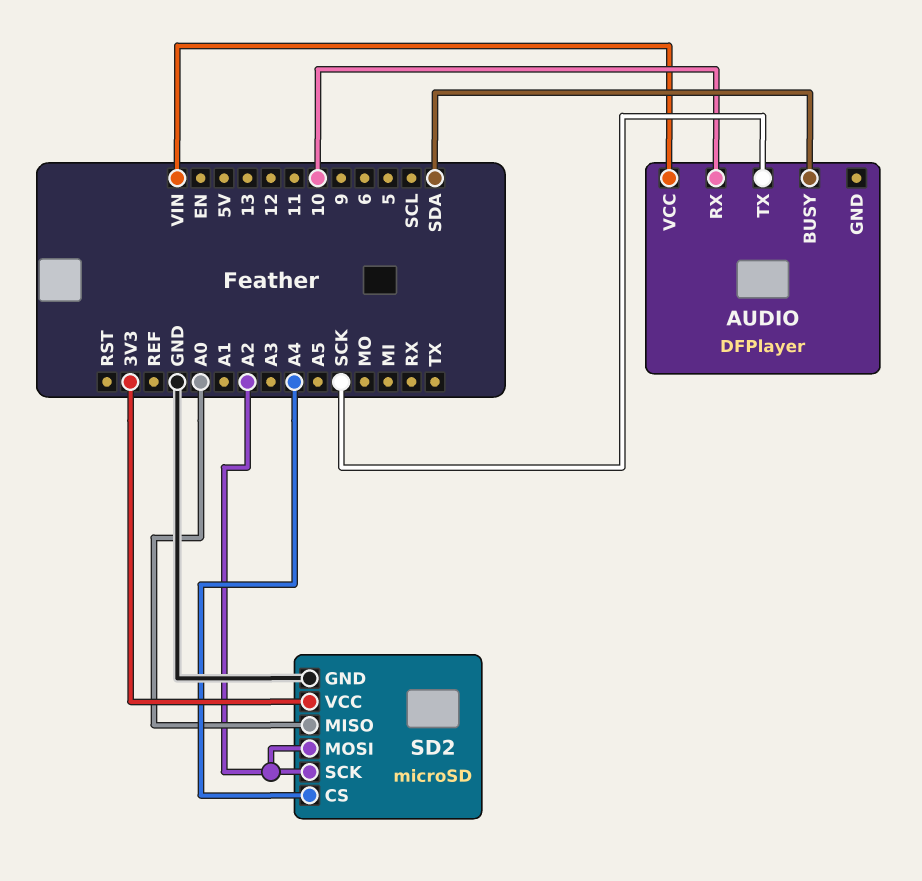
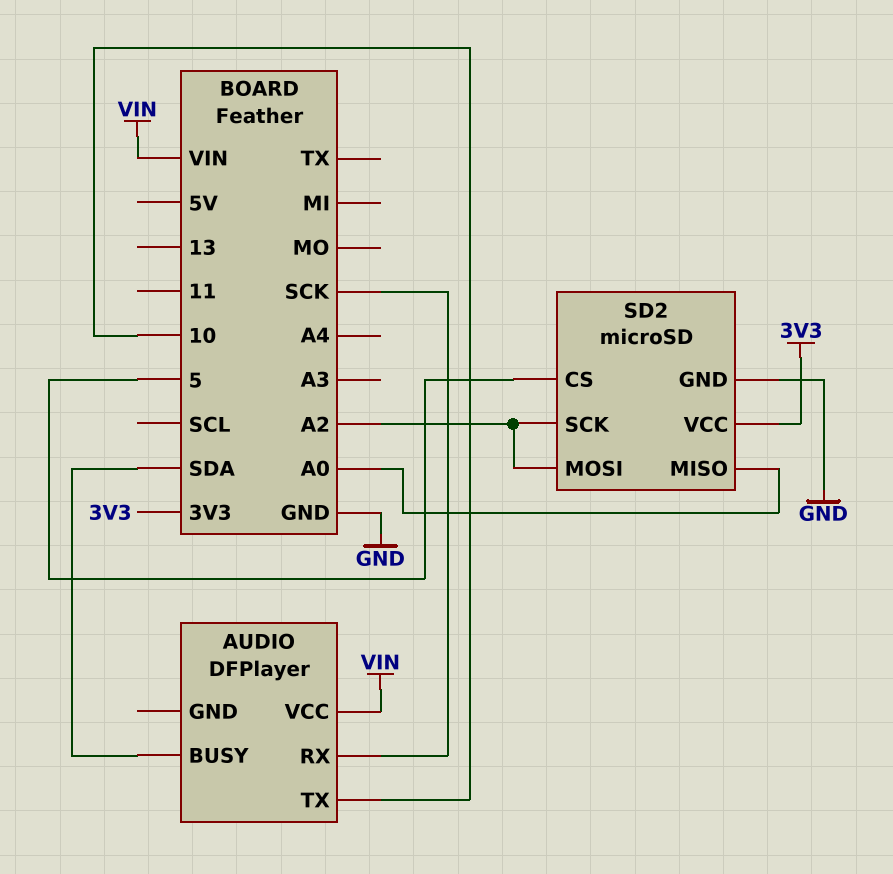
AUDIO pin RX: 10 -> SCK
AUDIO pin TX: SCK -> 10
SD2 pin CS: A4 -> 5

